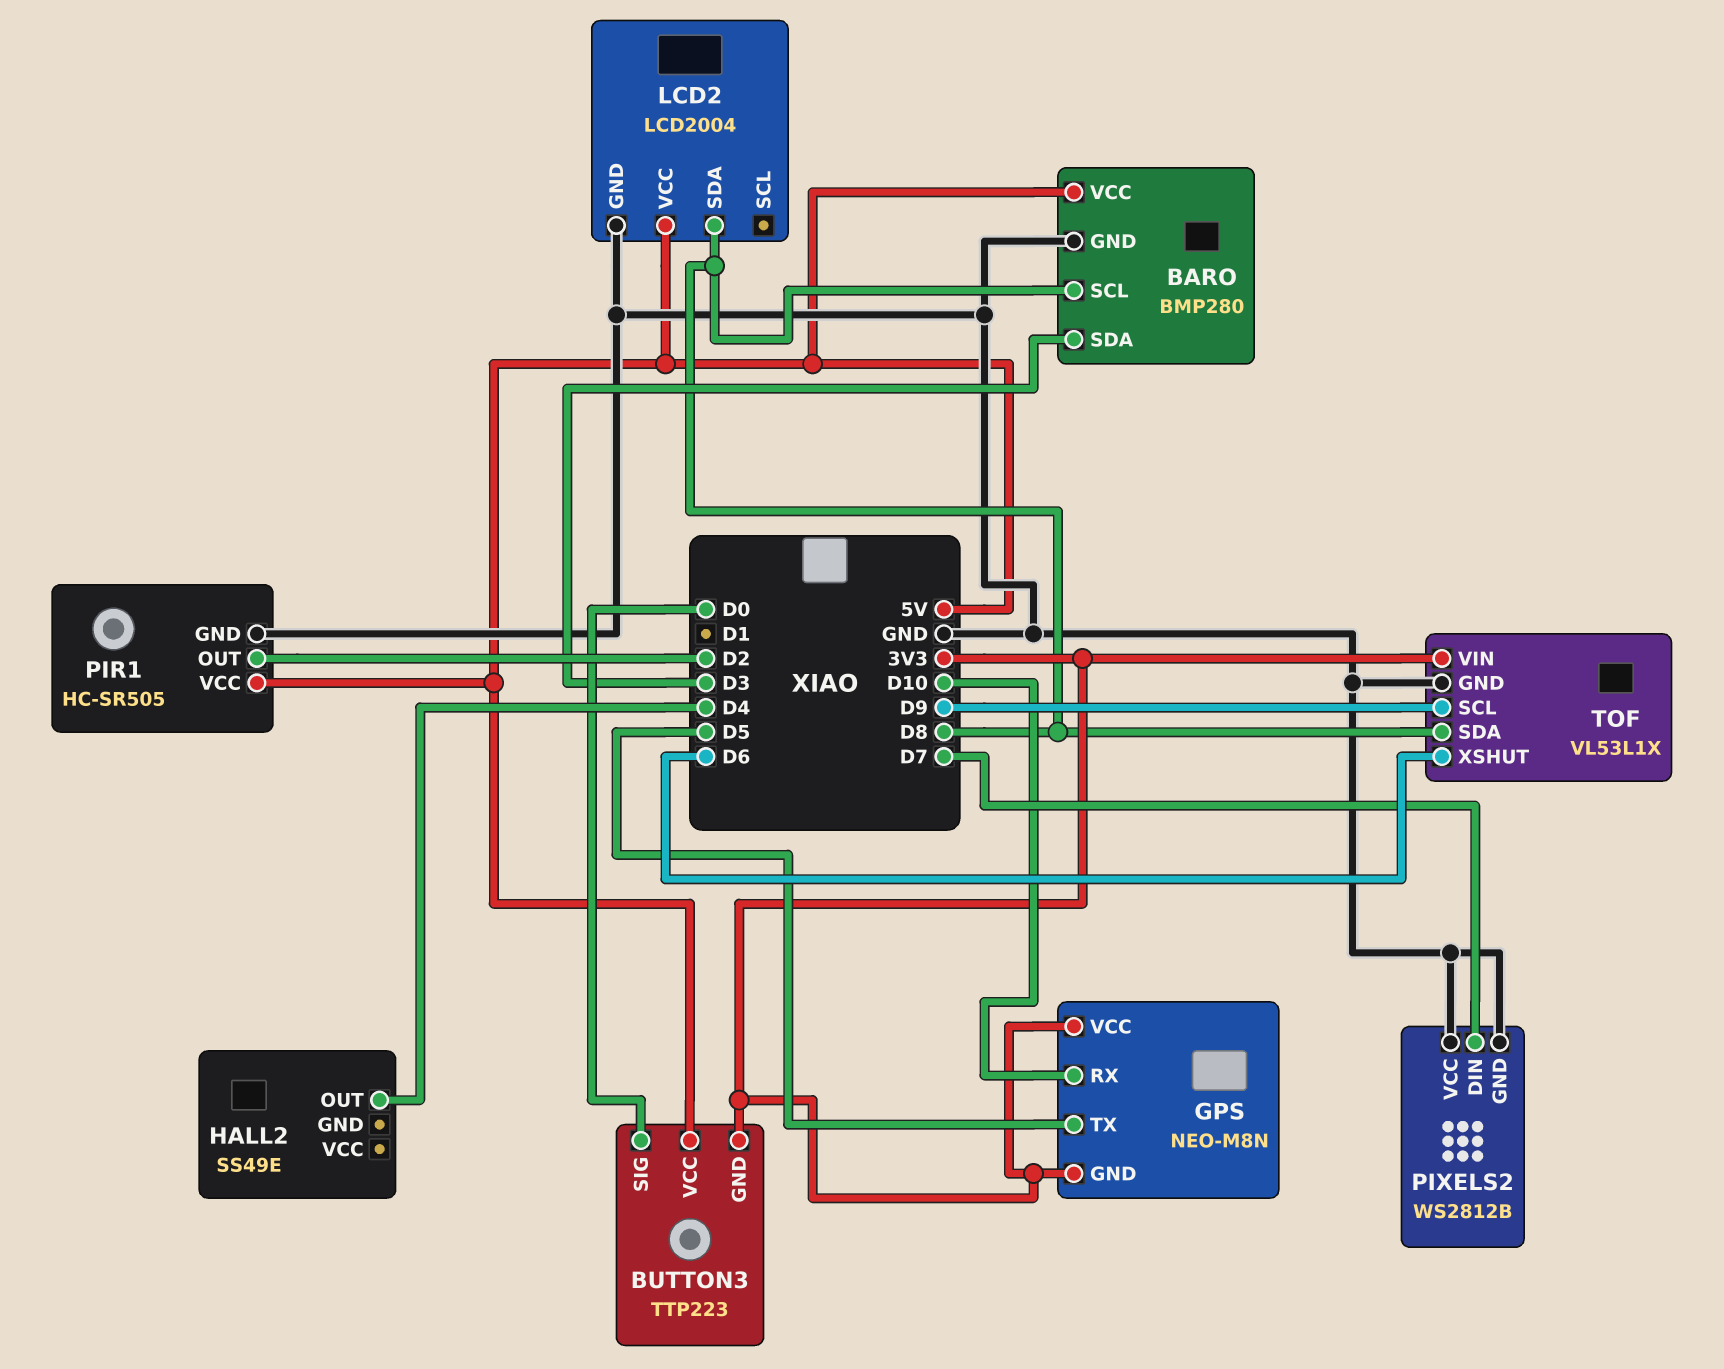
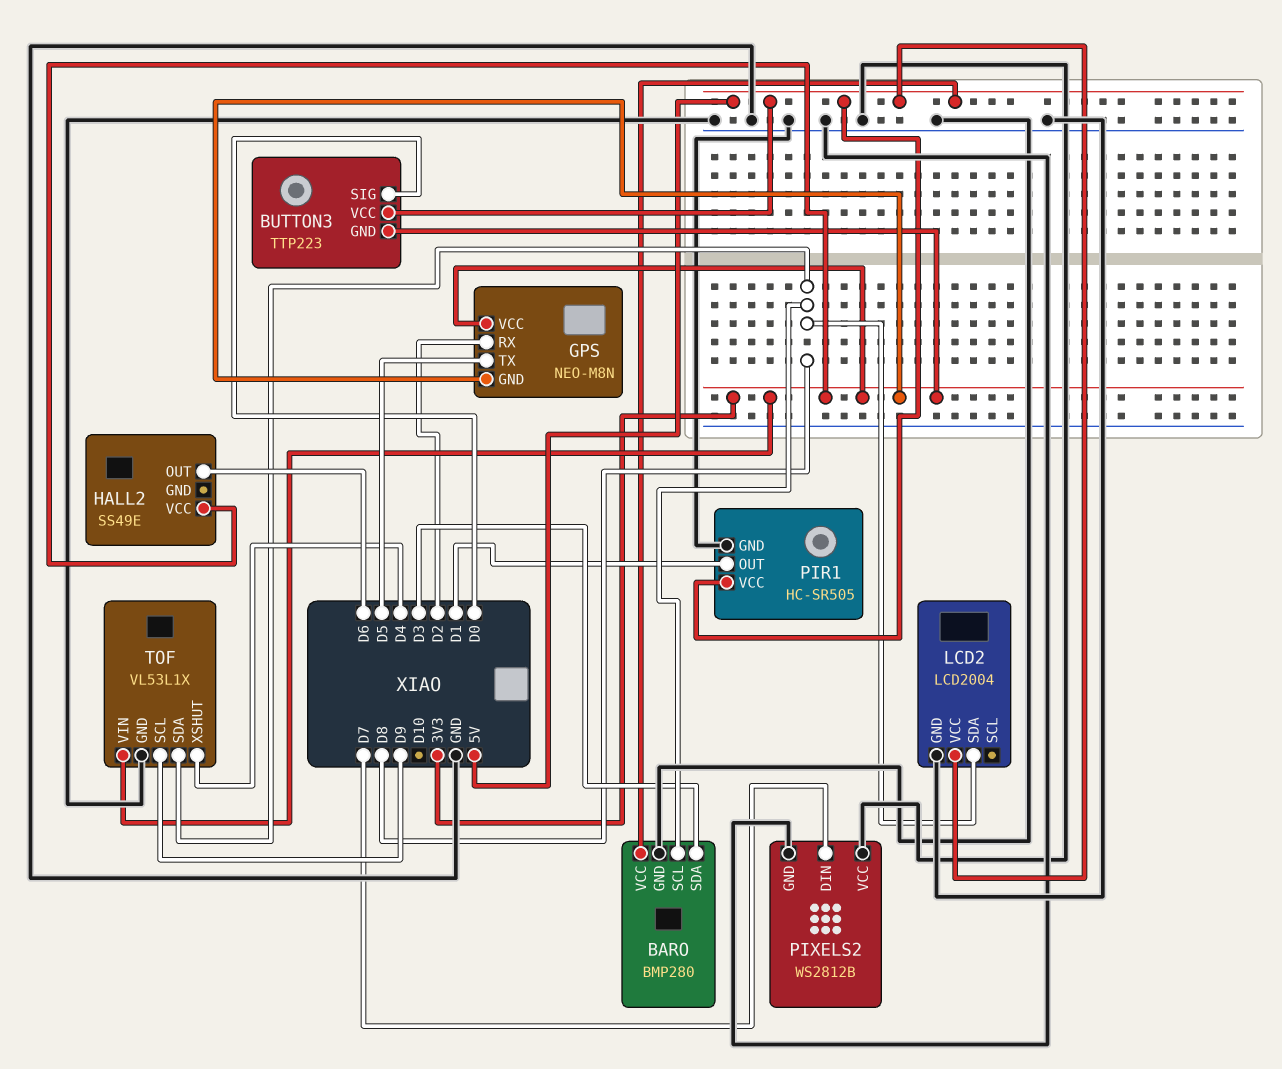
GPS pin RX: D10 -> D2
HALL2 pin OUT: D4 -> D6
HALL2 pin VCC: none -> 3V3
PIR1 pin OUT: D2 -> D1
TOF pin XSHUT: D6 -> D4

